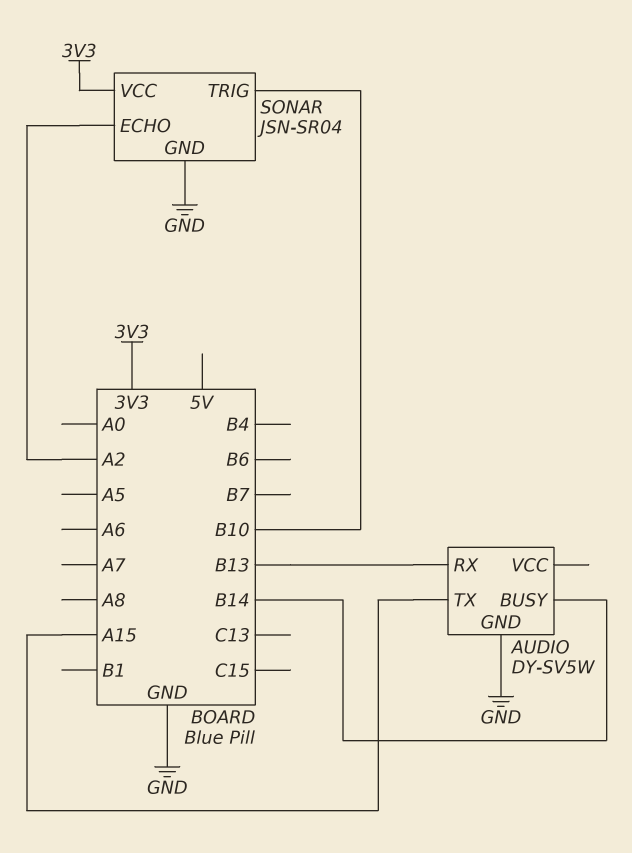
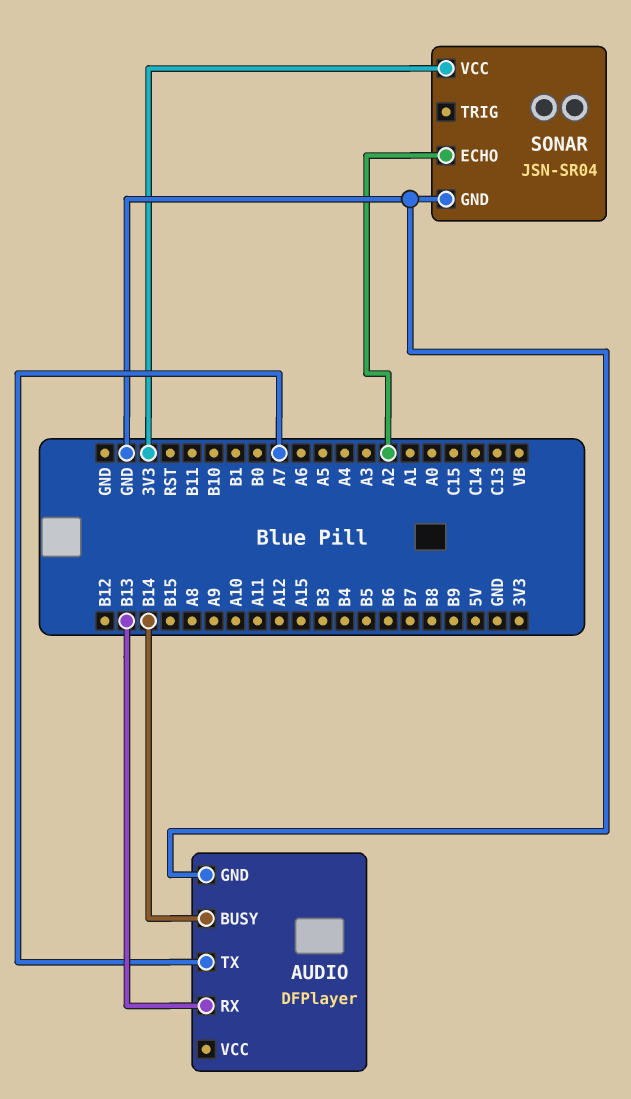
AUDIO: DY-SV5W -> DFPlayer
AUDIO pin TX: A15 -> A7
SONAR pin TRIG: B10 -> none

